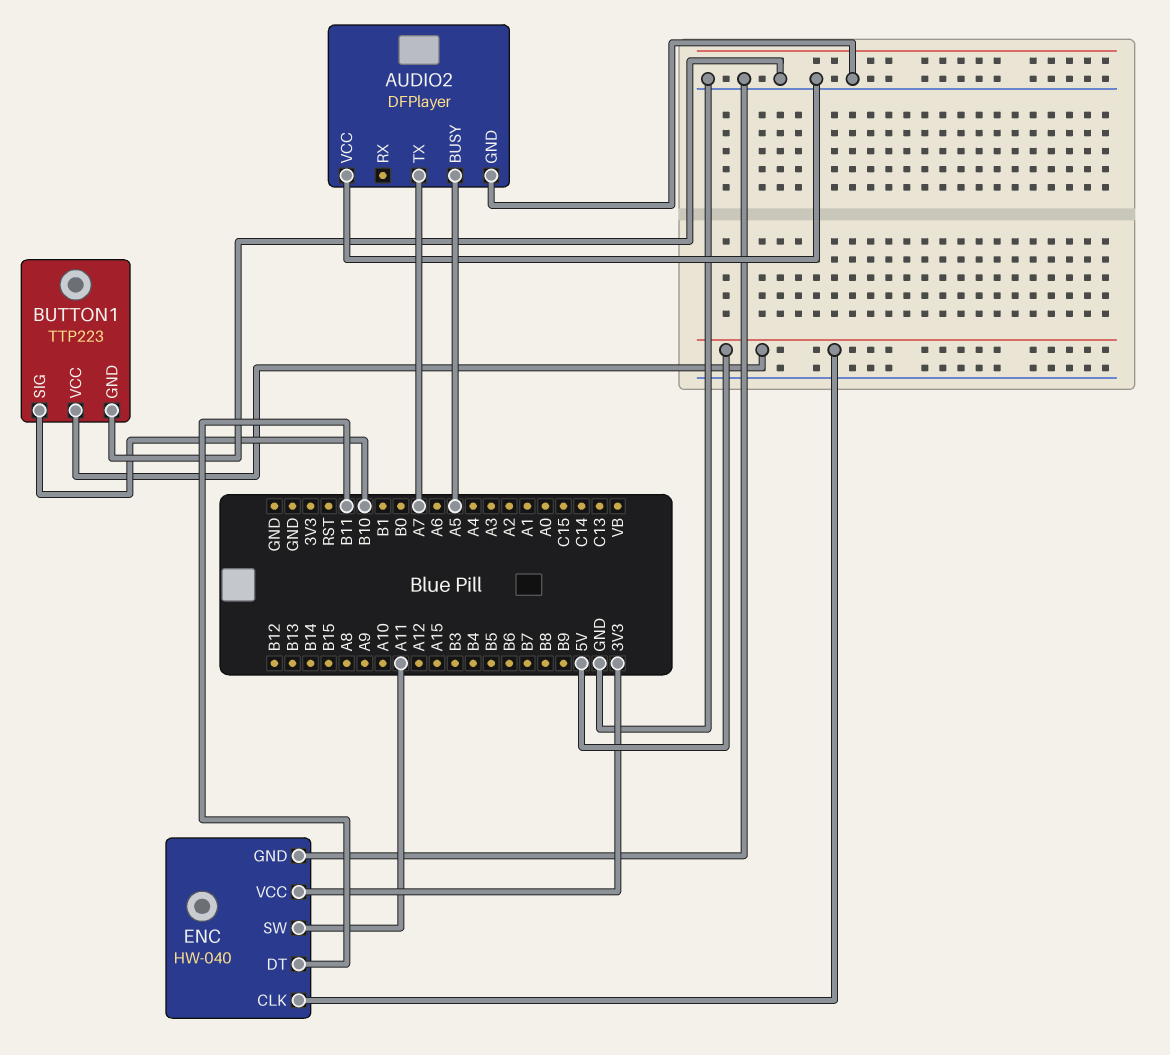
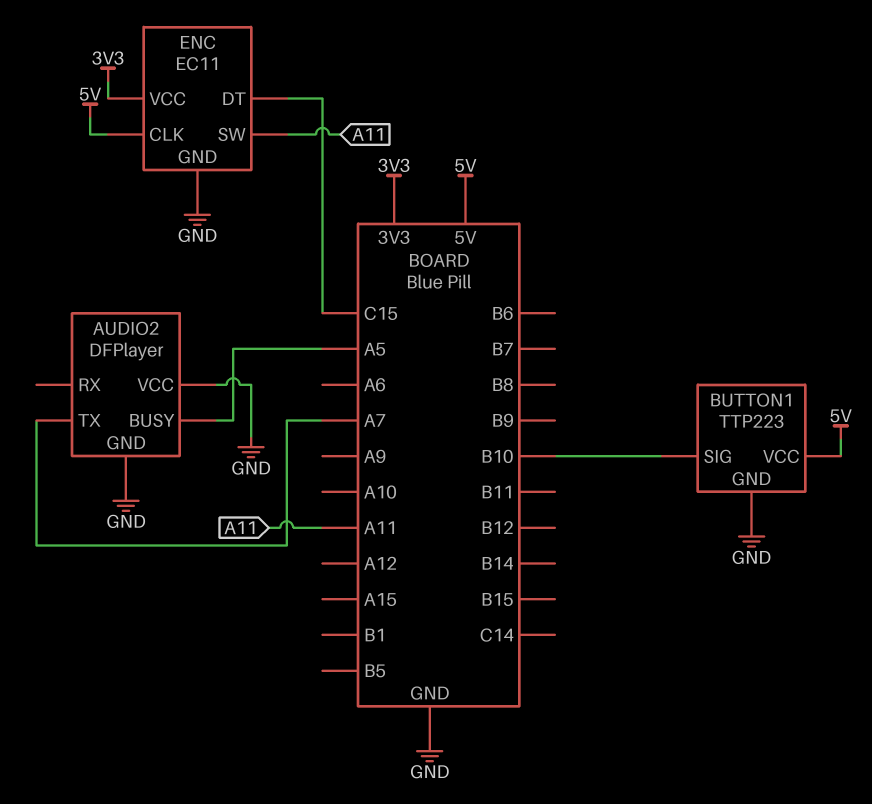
ENC: HW-040 -> EC11
ENC pin DT: B11 -> C15

